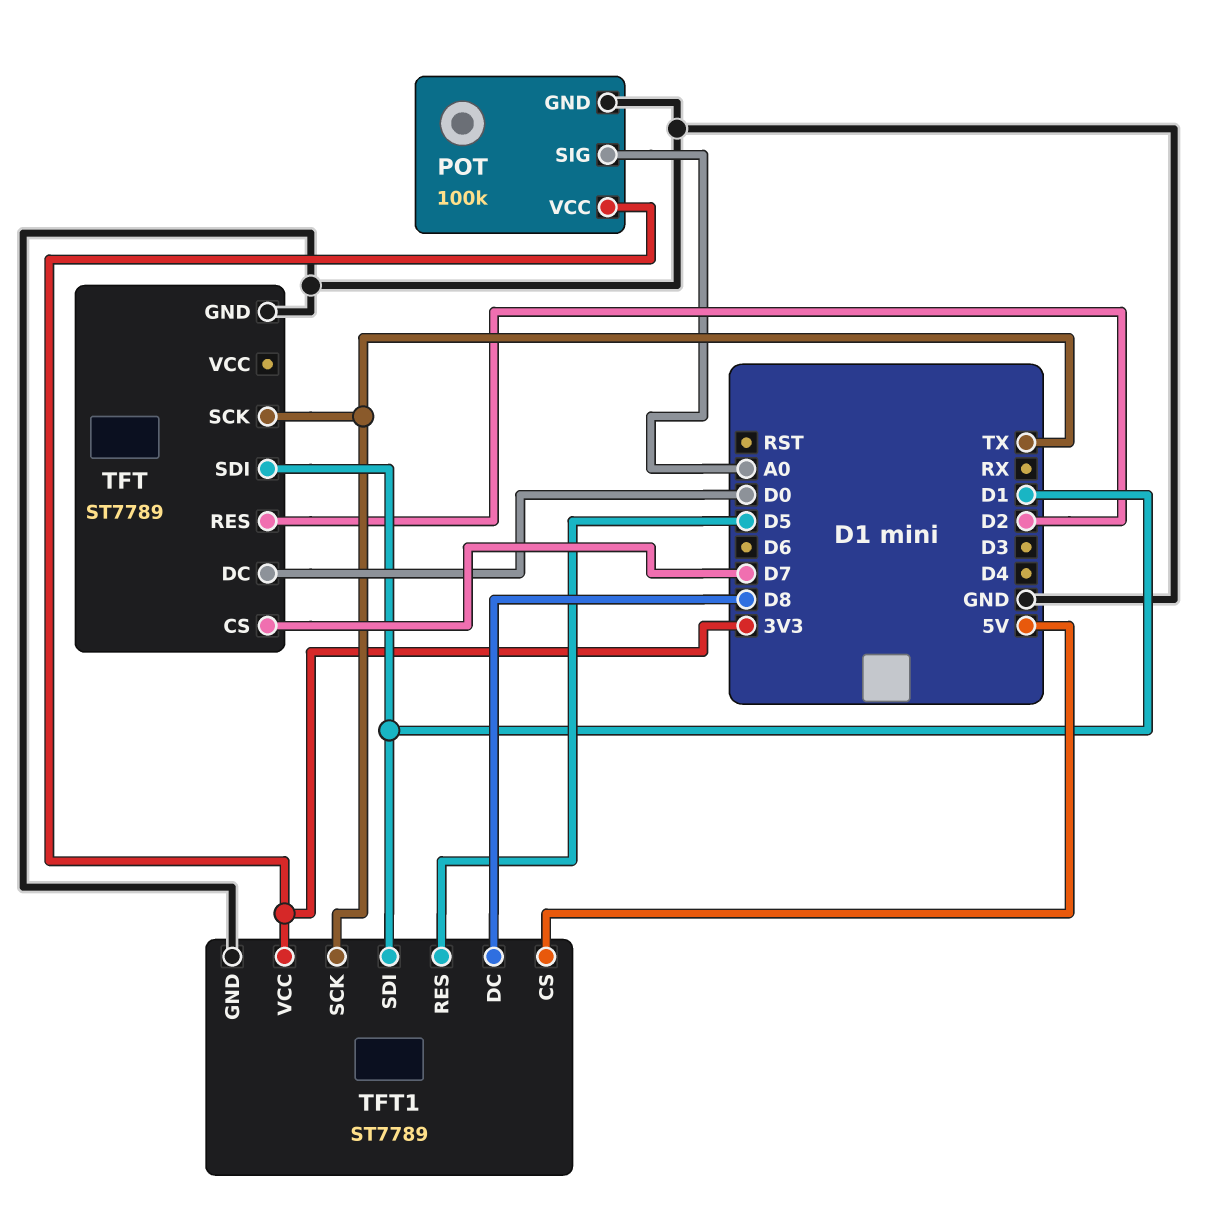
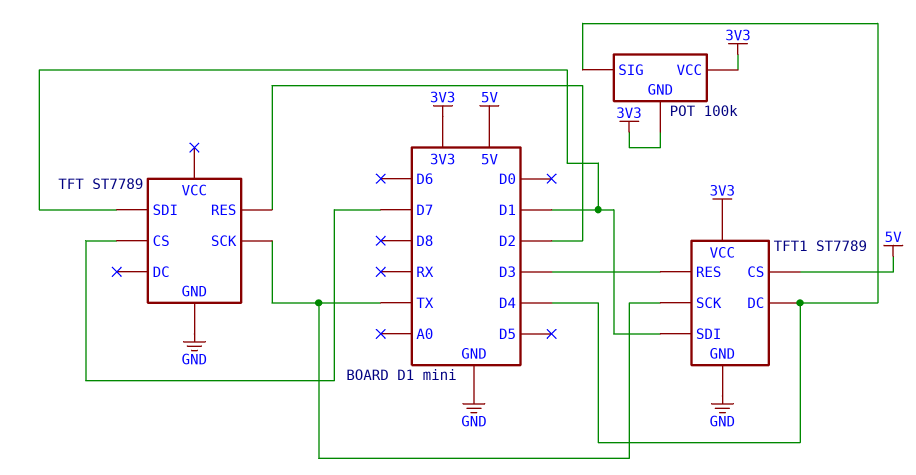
POT pin GND: GND -> 3V3
POT pin SIG: A0 -> D4
TFT pin DC: D0 -> none
TFT1 pin DC: D8 -> D4
TFT1 pin RES: D5 -> D3

